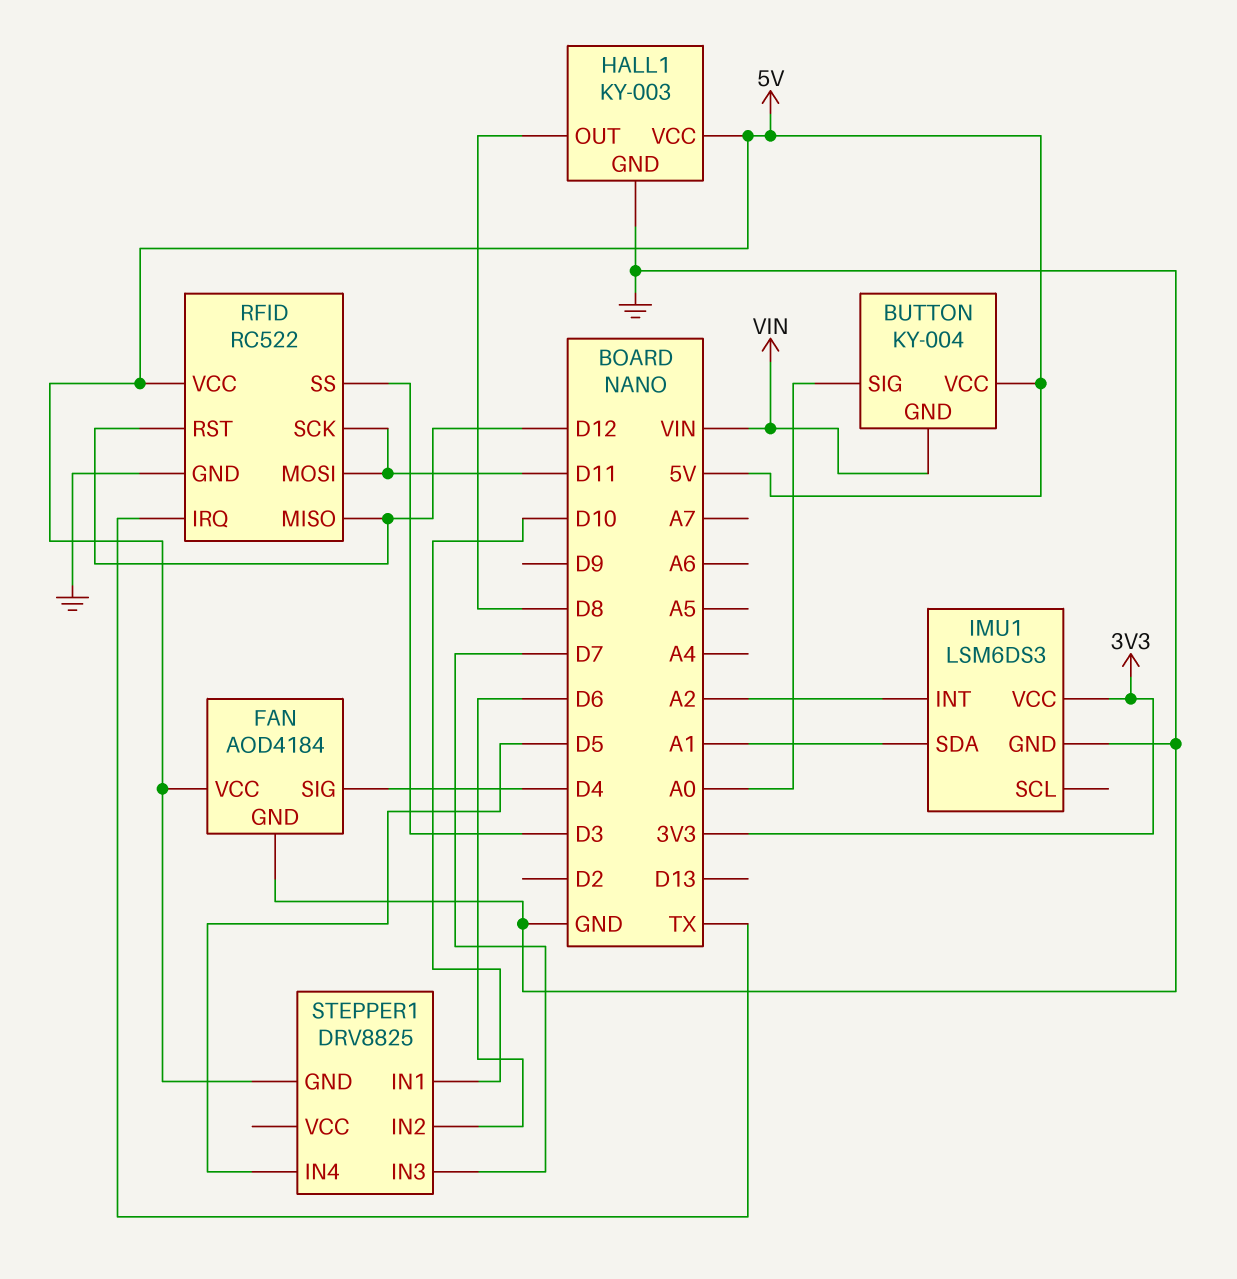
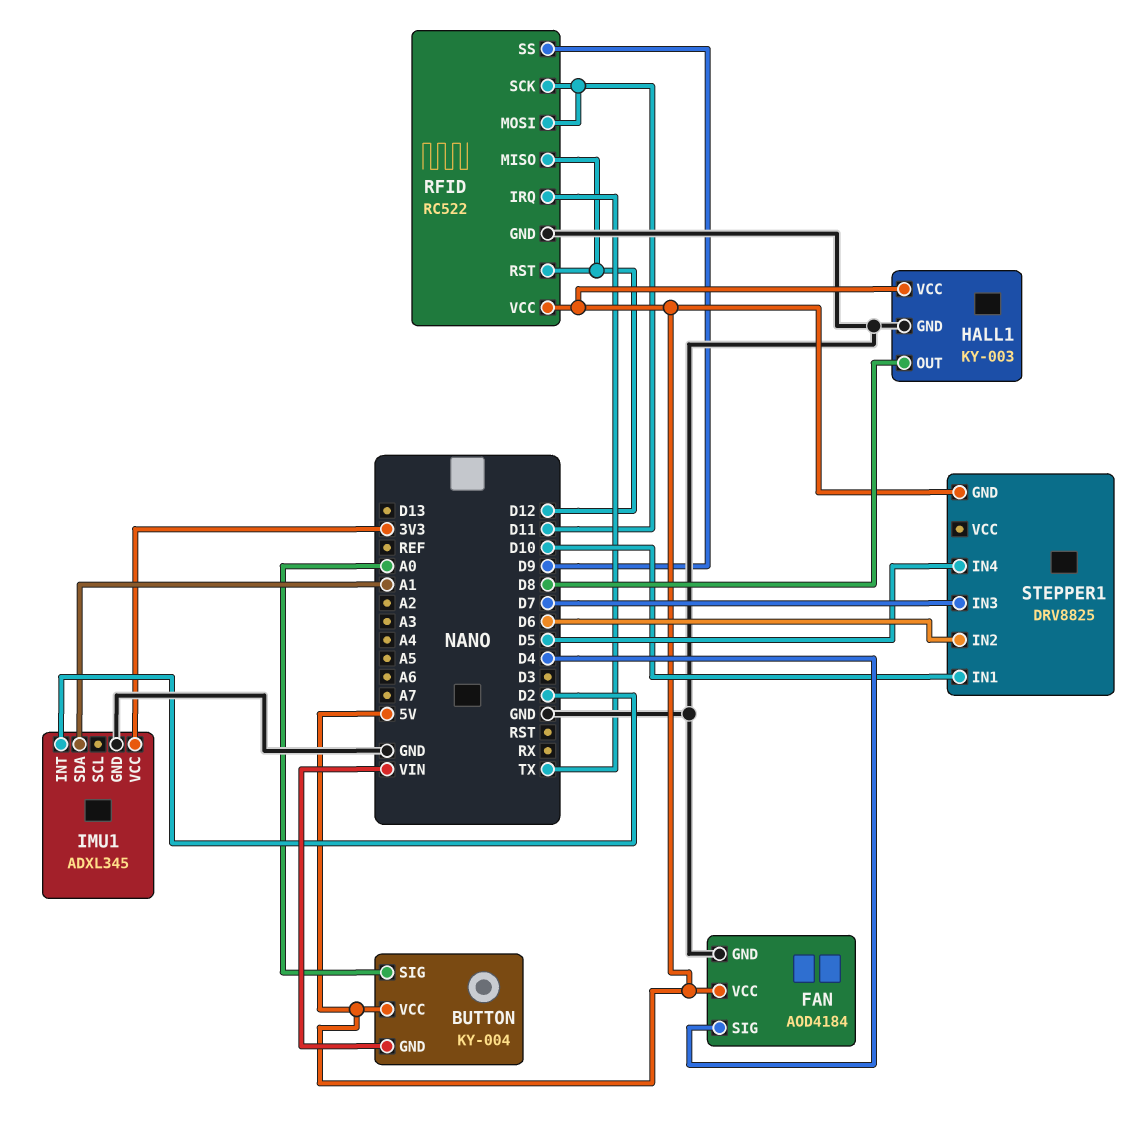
IMU1: LSM6DS3 -> ADXL345
IMU1 pin INT: A2 -> D2
RFID pin SS: D3 -> D9

